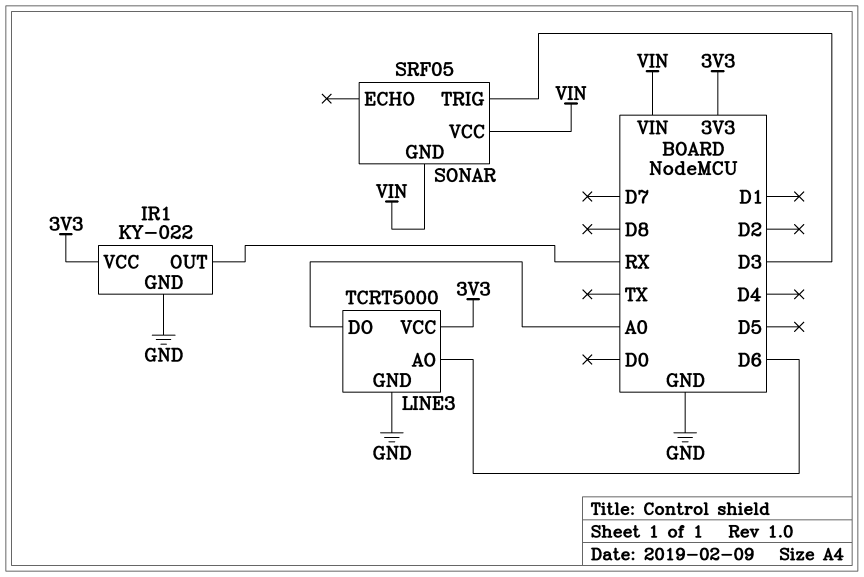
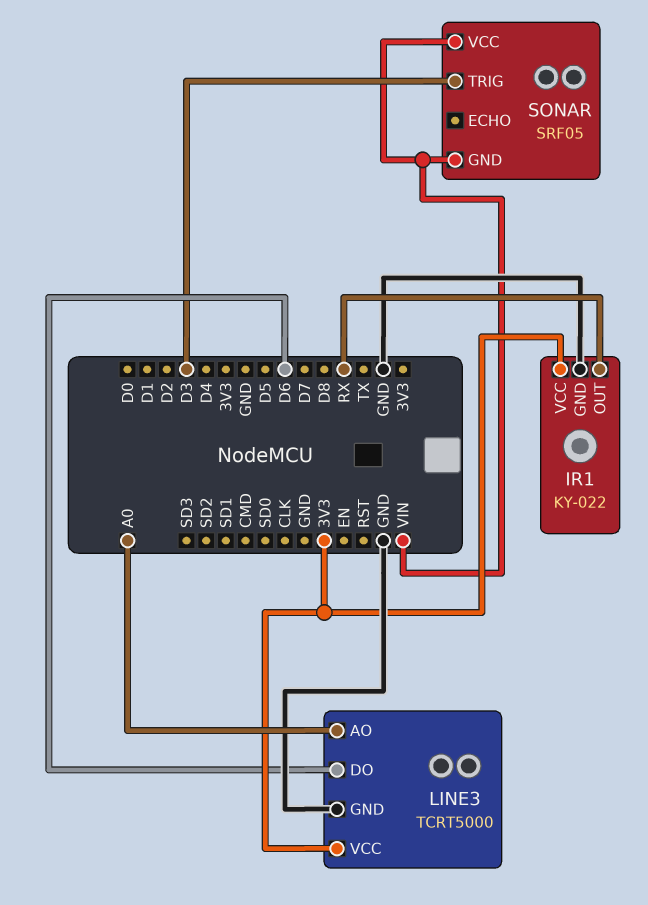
LINE3 pin AO: D6 -> A0
LINE3 pin DO: A0 -> D6

